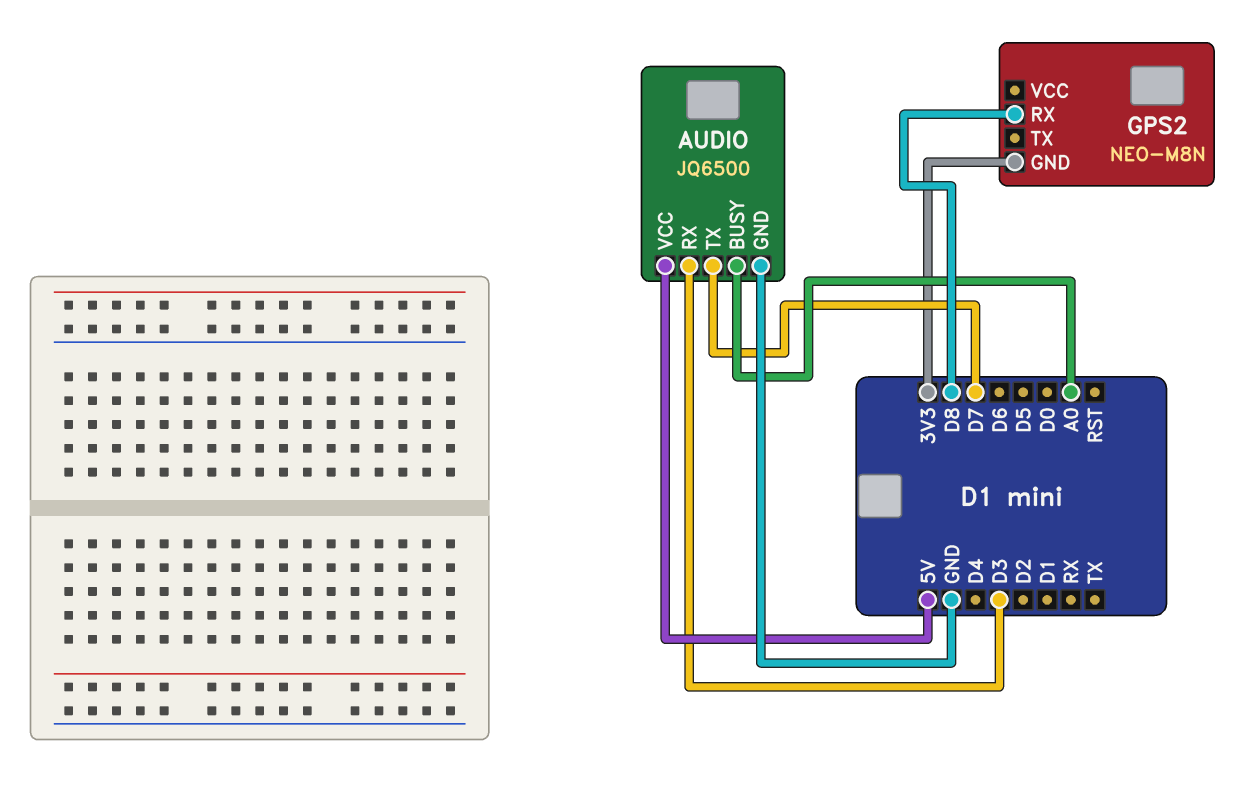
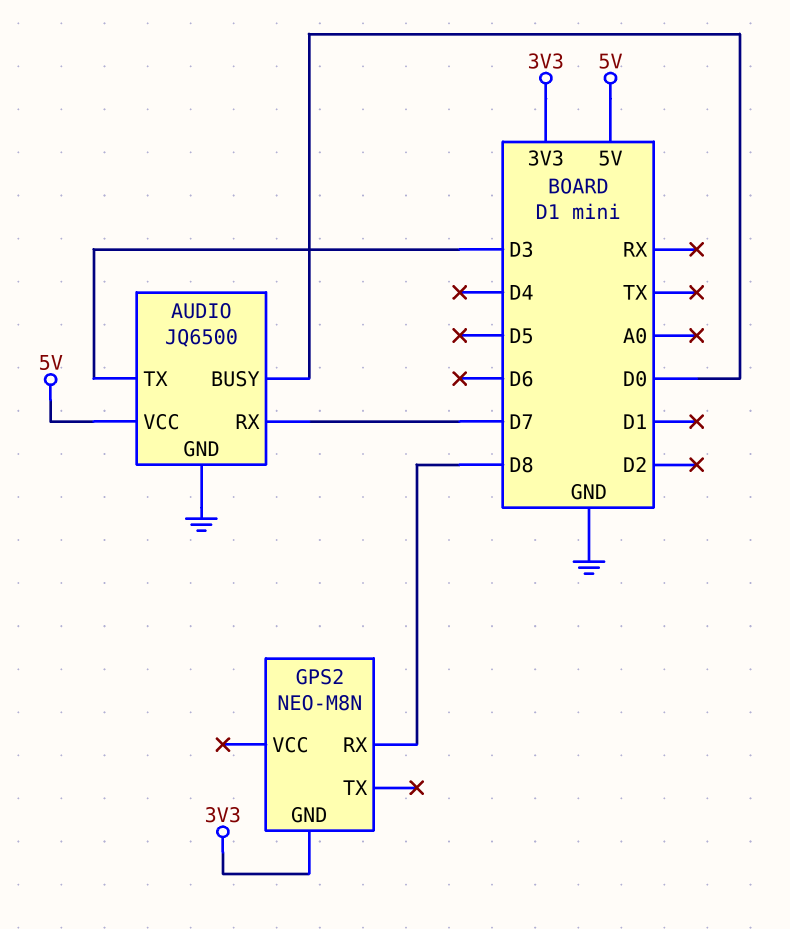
AUDIO pin BUSY: A0 -> D0
AUDIO pin RX: D3 -> D7
AUDIO pin TX: D7 -> D3

